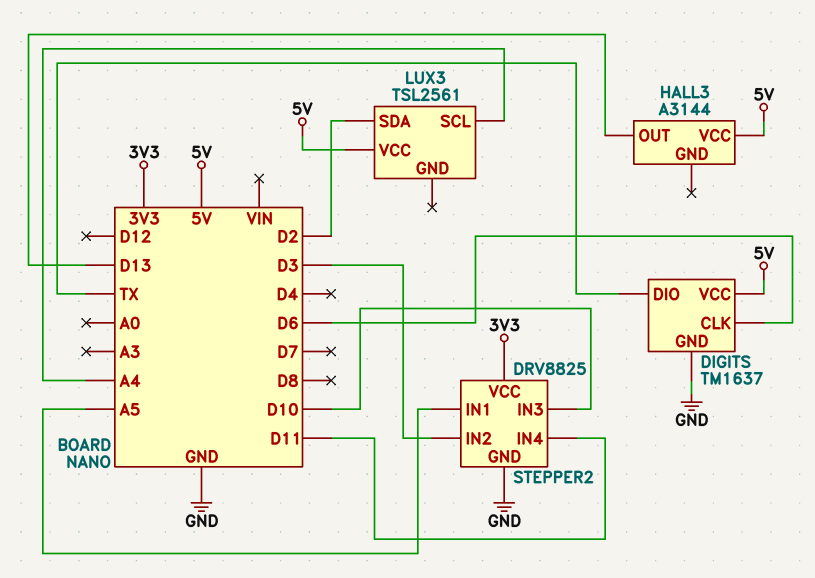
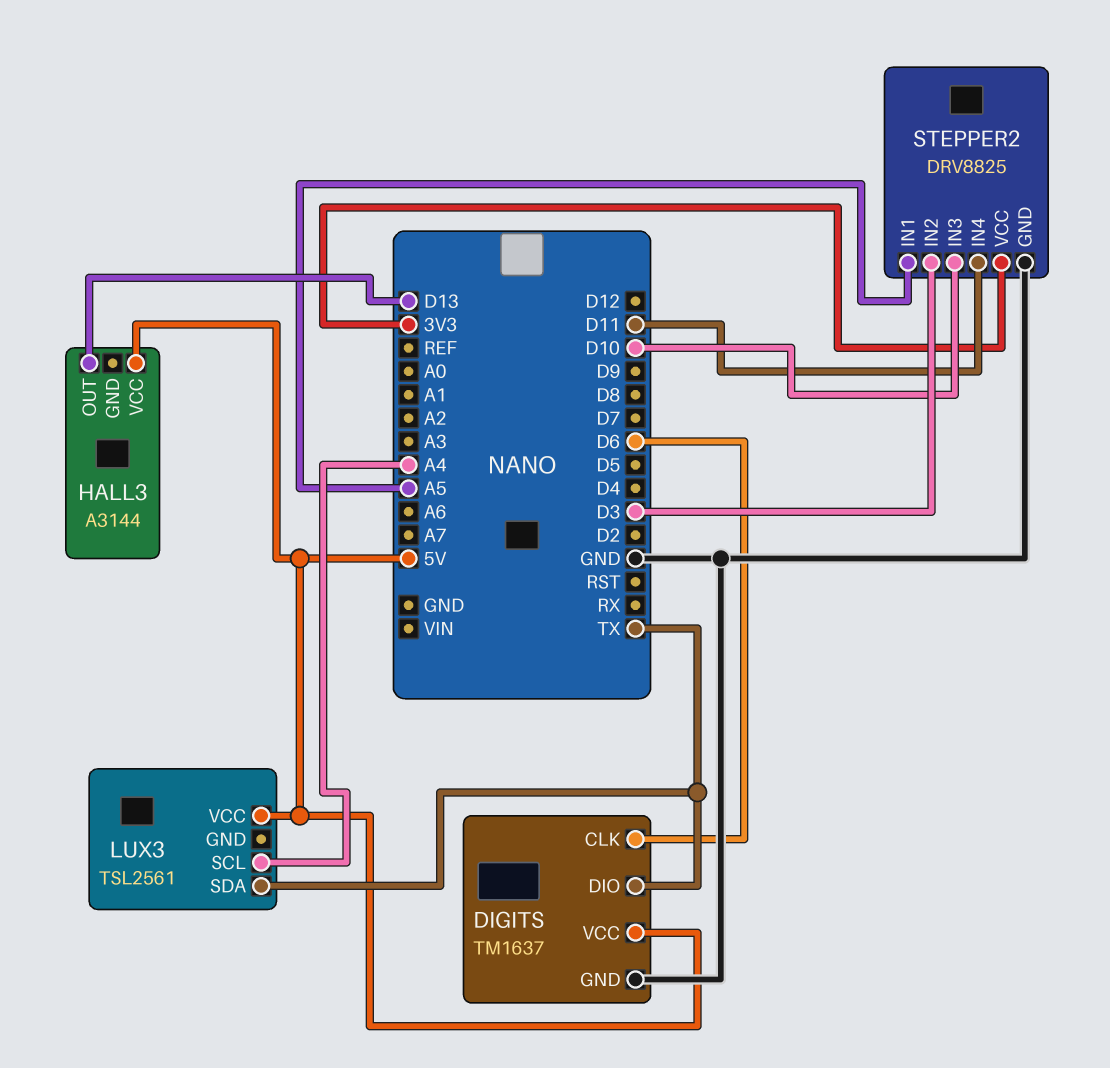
LUX3 pin SDA: D2 -> TX

